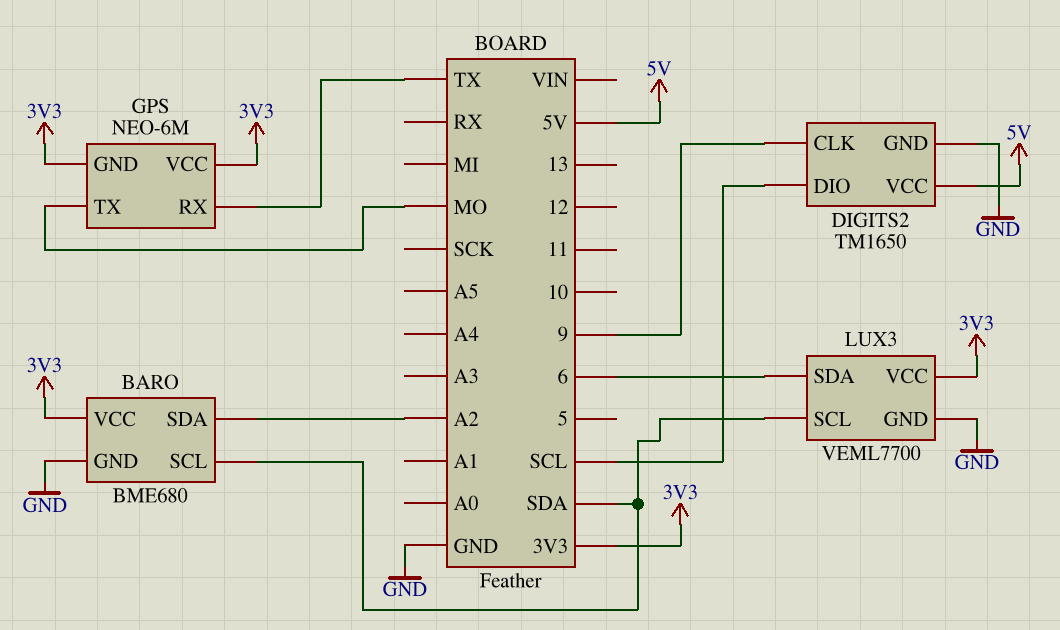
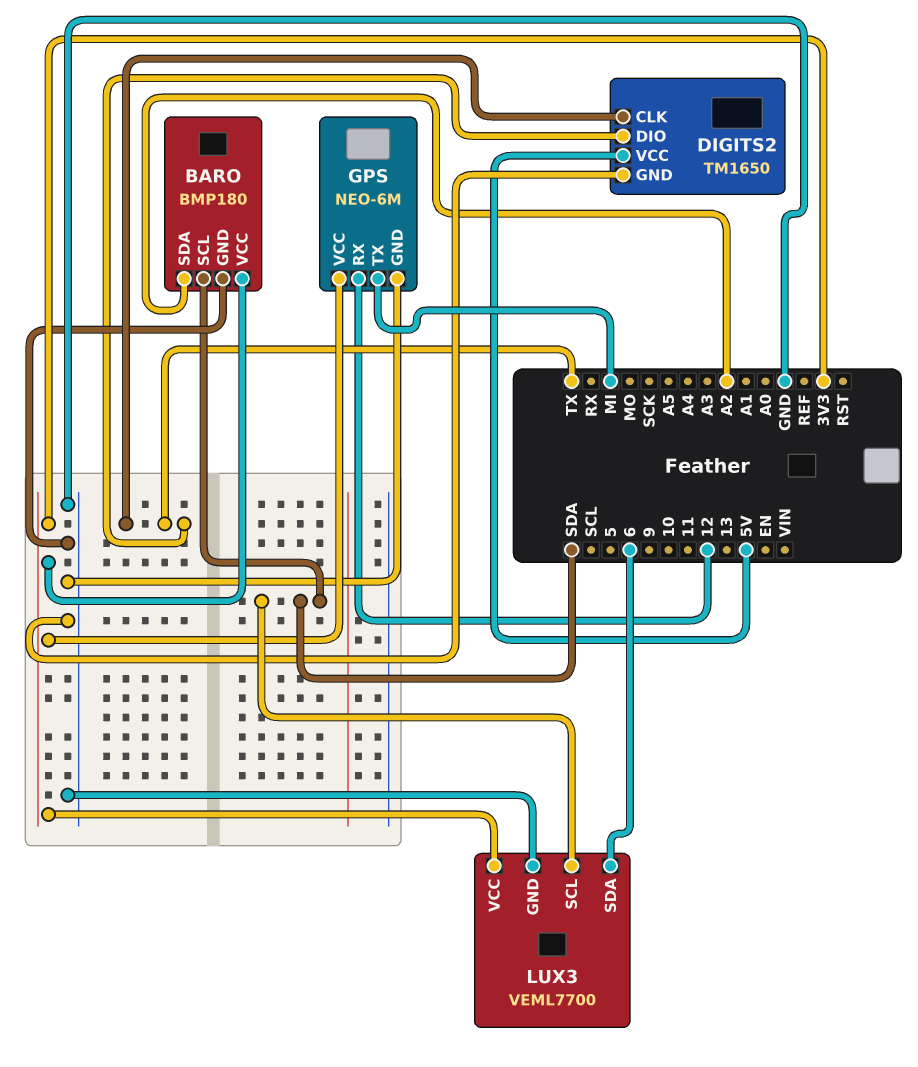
BARO: BME680 -> BMP180
DIGITS2 pin CLK: 9 -> TX
DIGITS2 pin DIO: SCL -> TX
GPS pin GND: 3V3 -> GND
GPS pin RX: TX -> 12
GPS pin TX: MO -> MI

